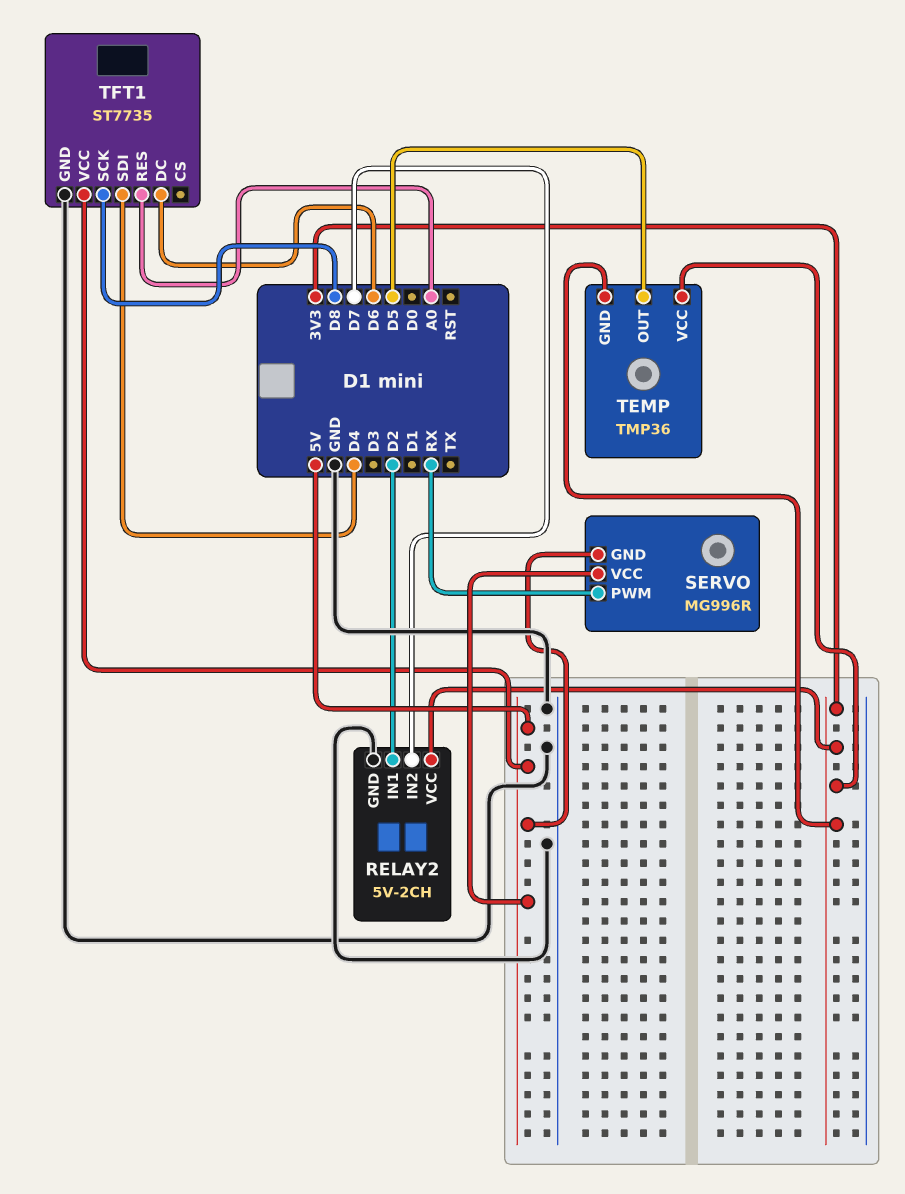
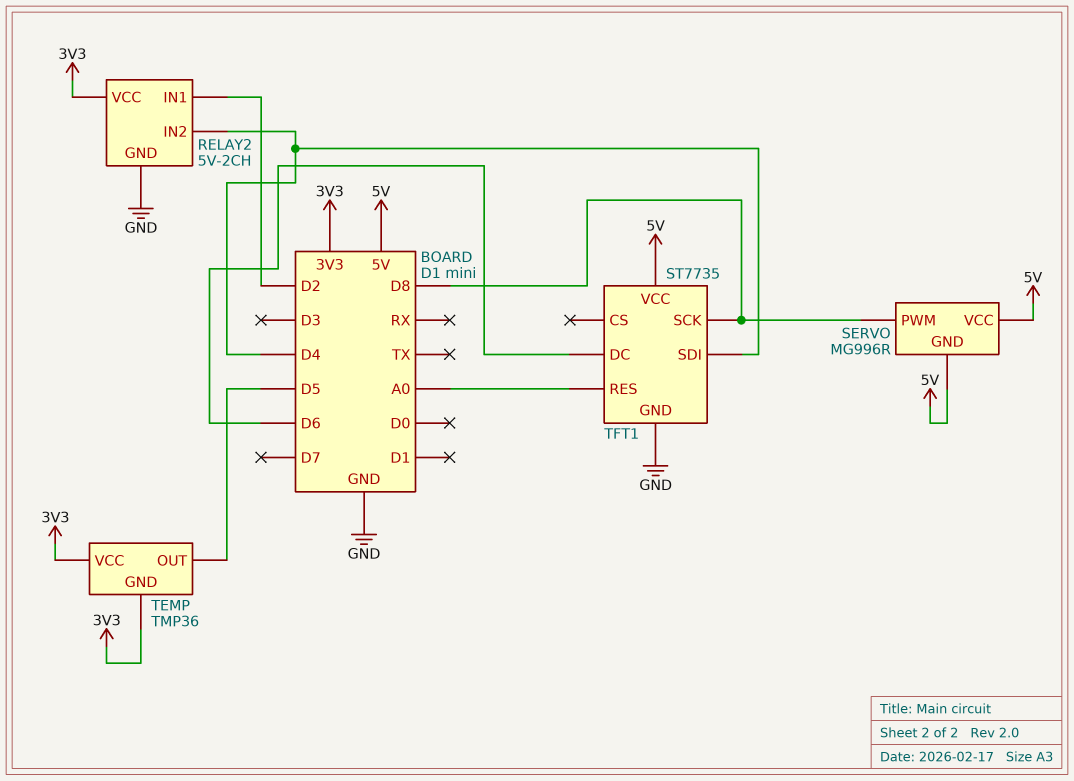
RELAY2 pin IN2: D7 -> D4
SERVO pin PWM: RX -> D8

